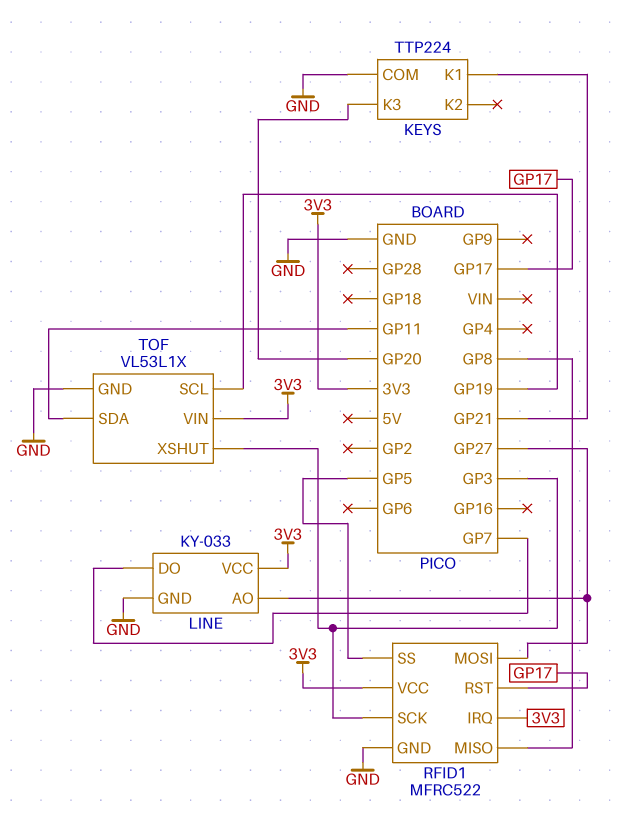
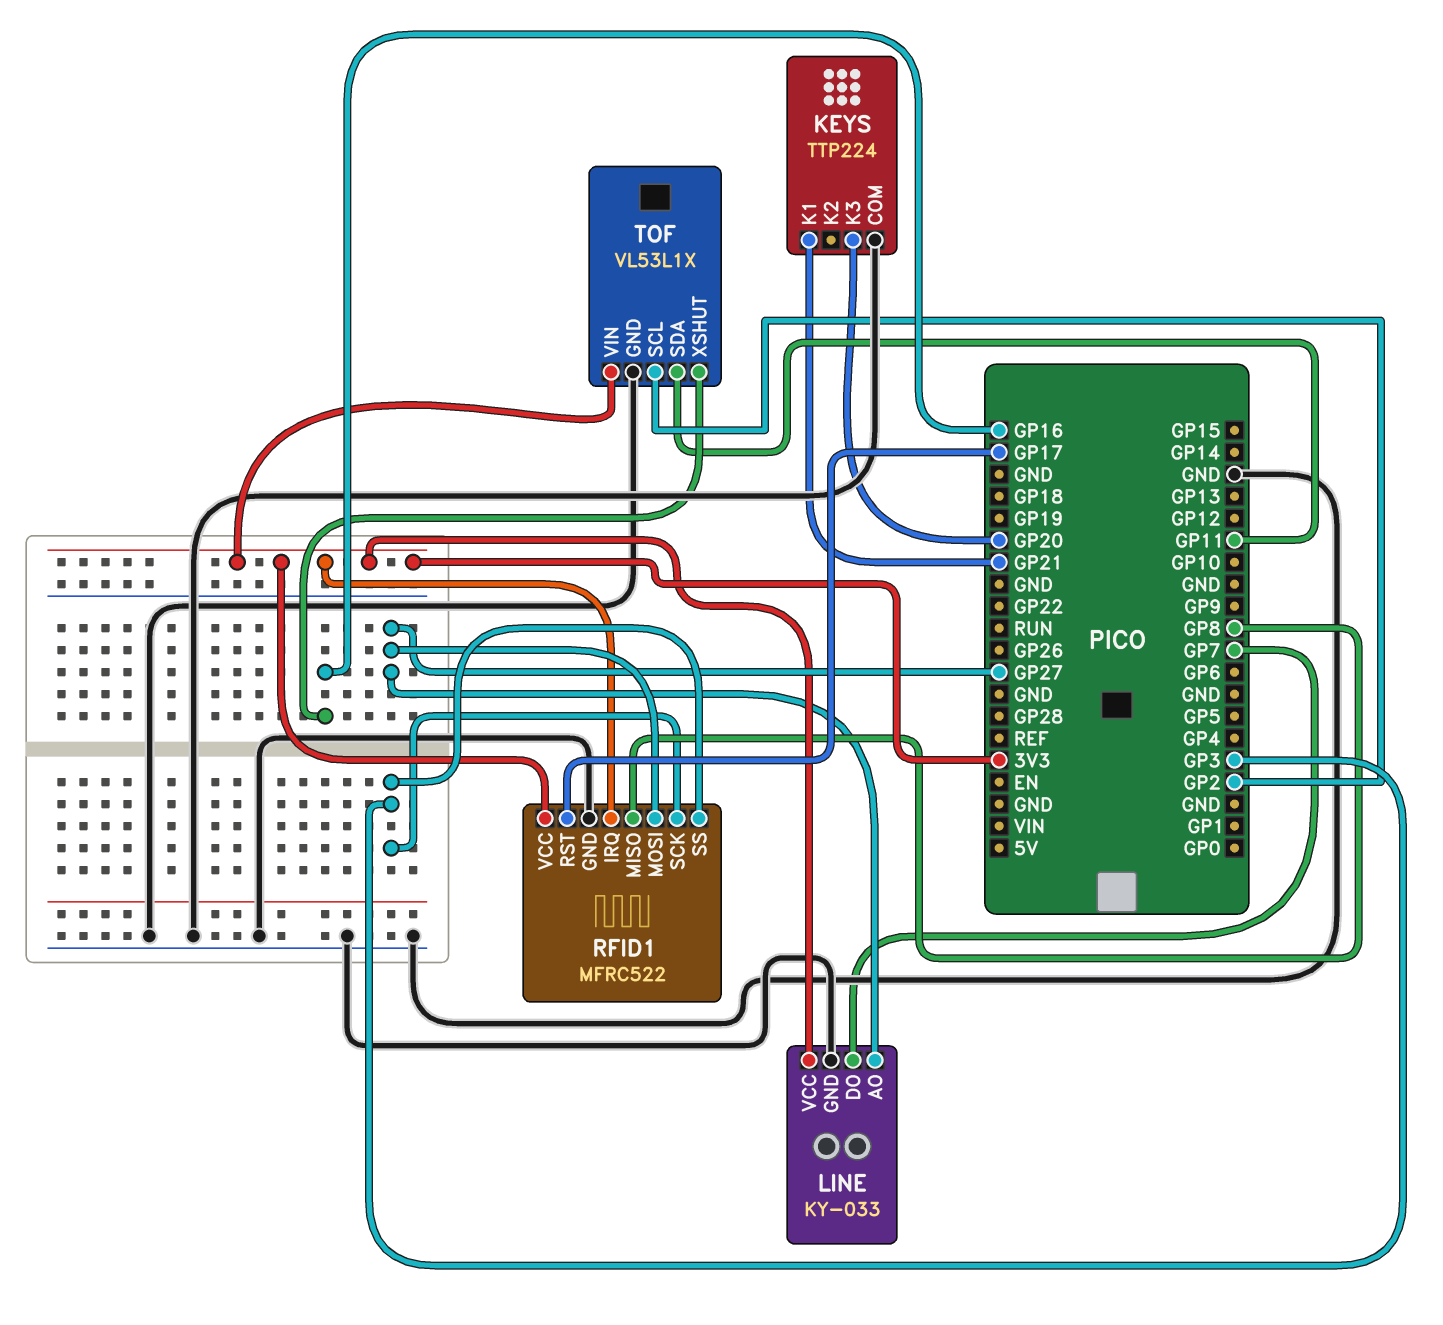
RFID1 pin SS: GP5 -> GP3
TOF pin SCL: GP19 -> GP2
TOF pin XSHUT: GP3 -> GP16

